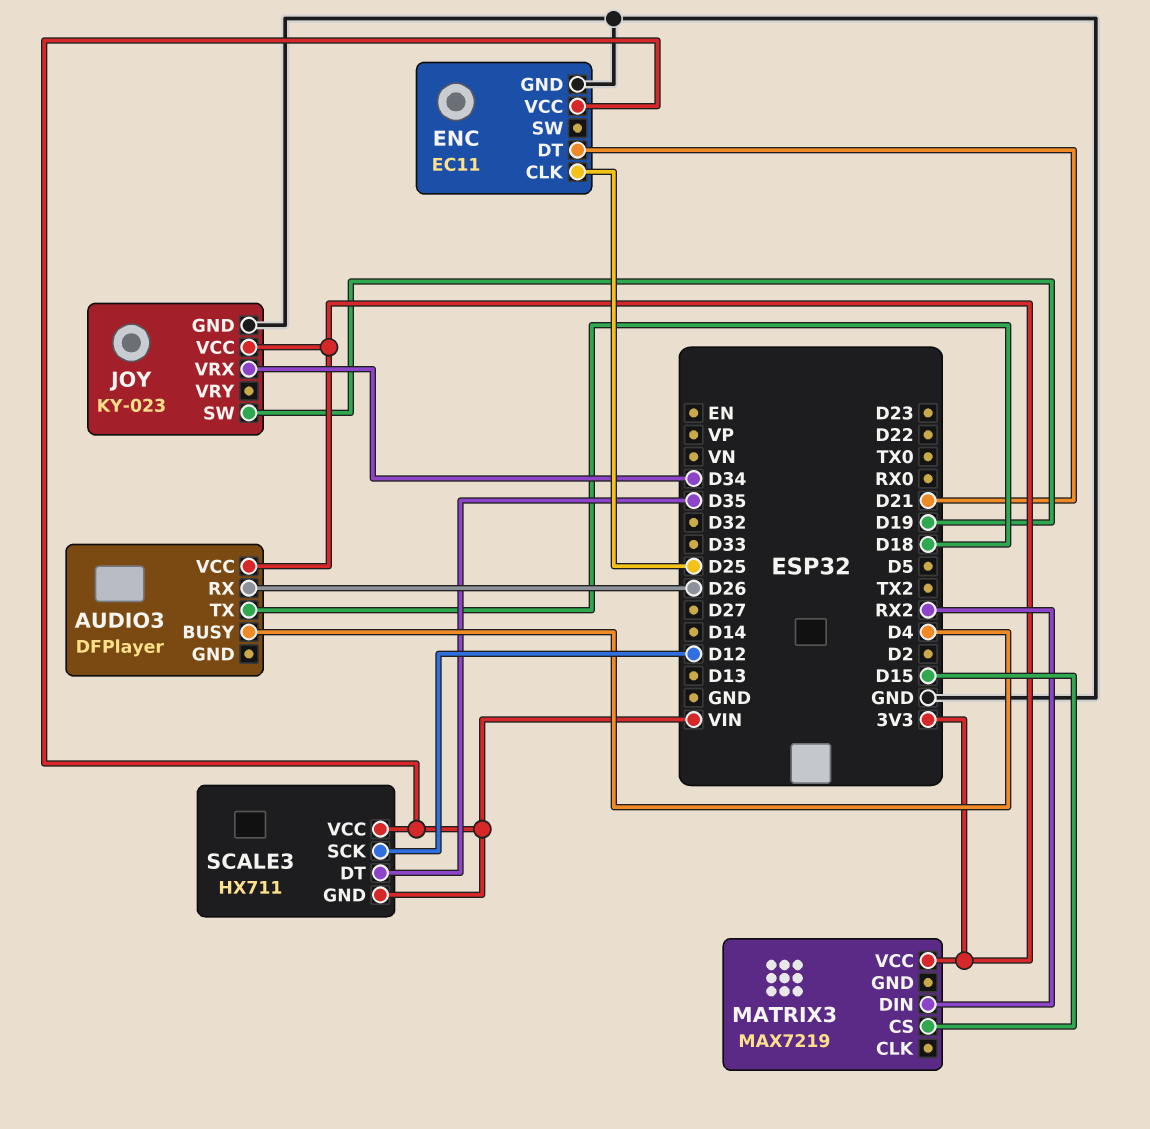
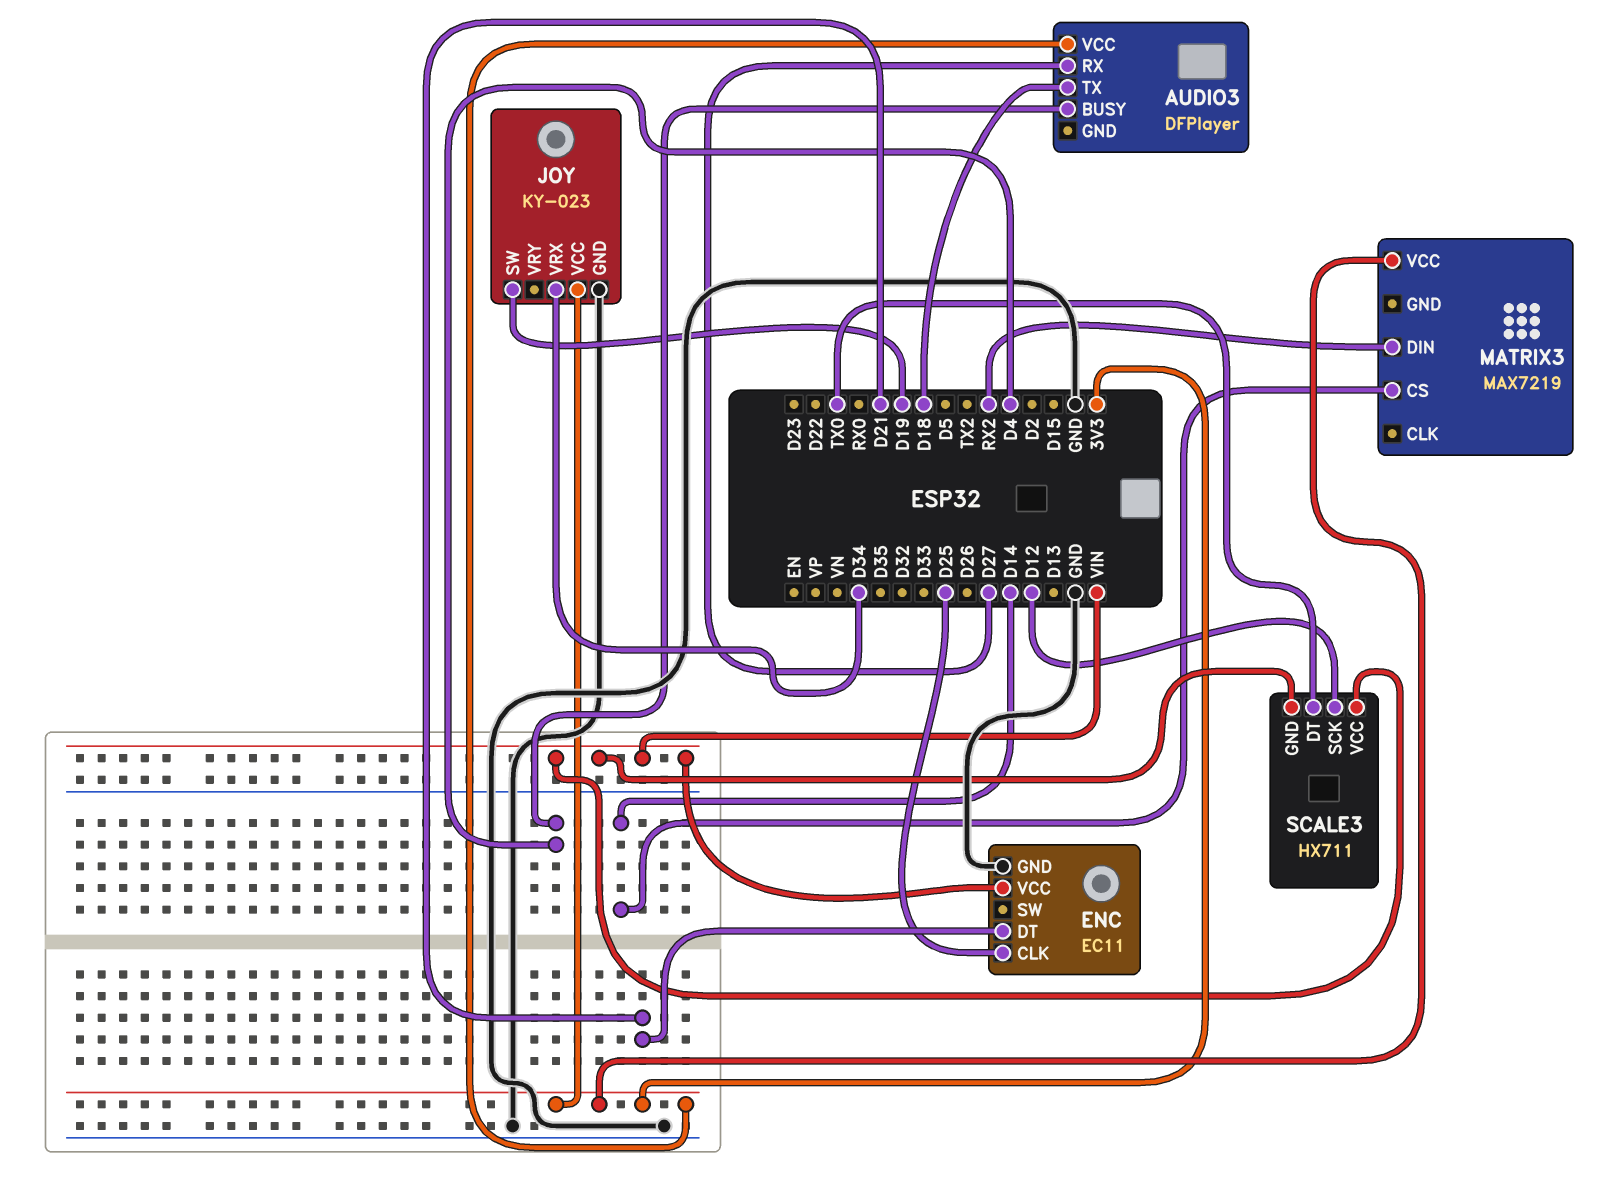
AUDIO3 pin RX: D26 -> D27
MATRIX3 pin CS: D15 -> D14
SCALE3 pin DT: D35 -> TX0

